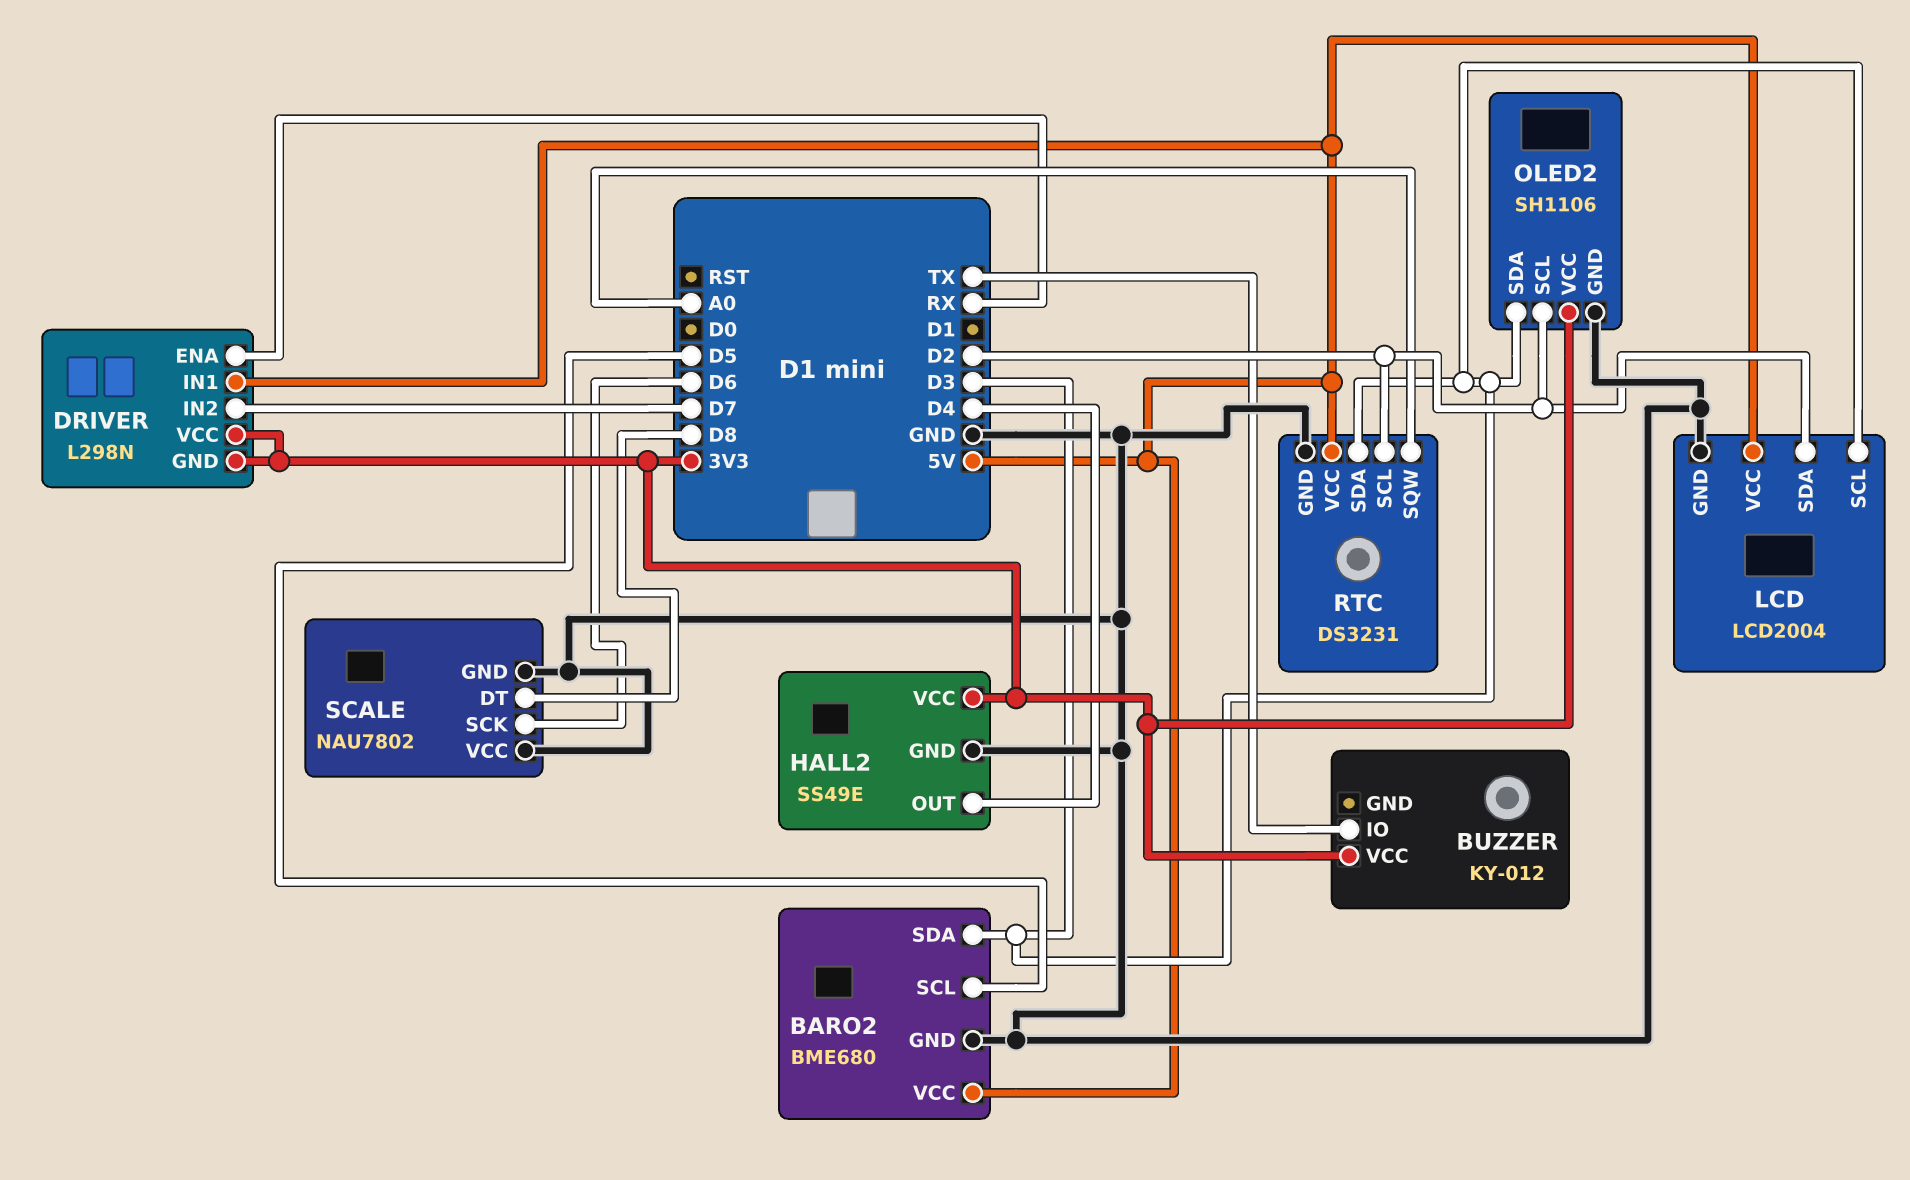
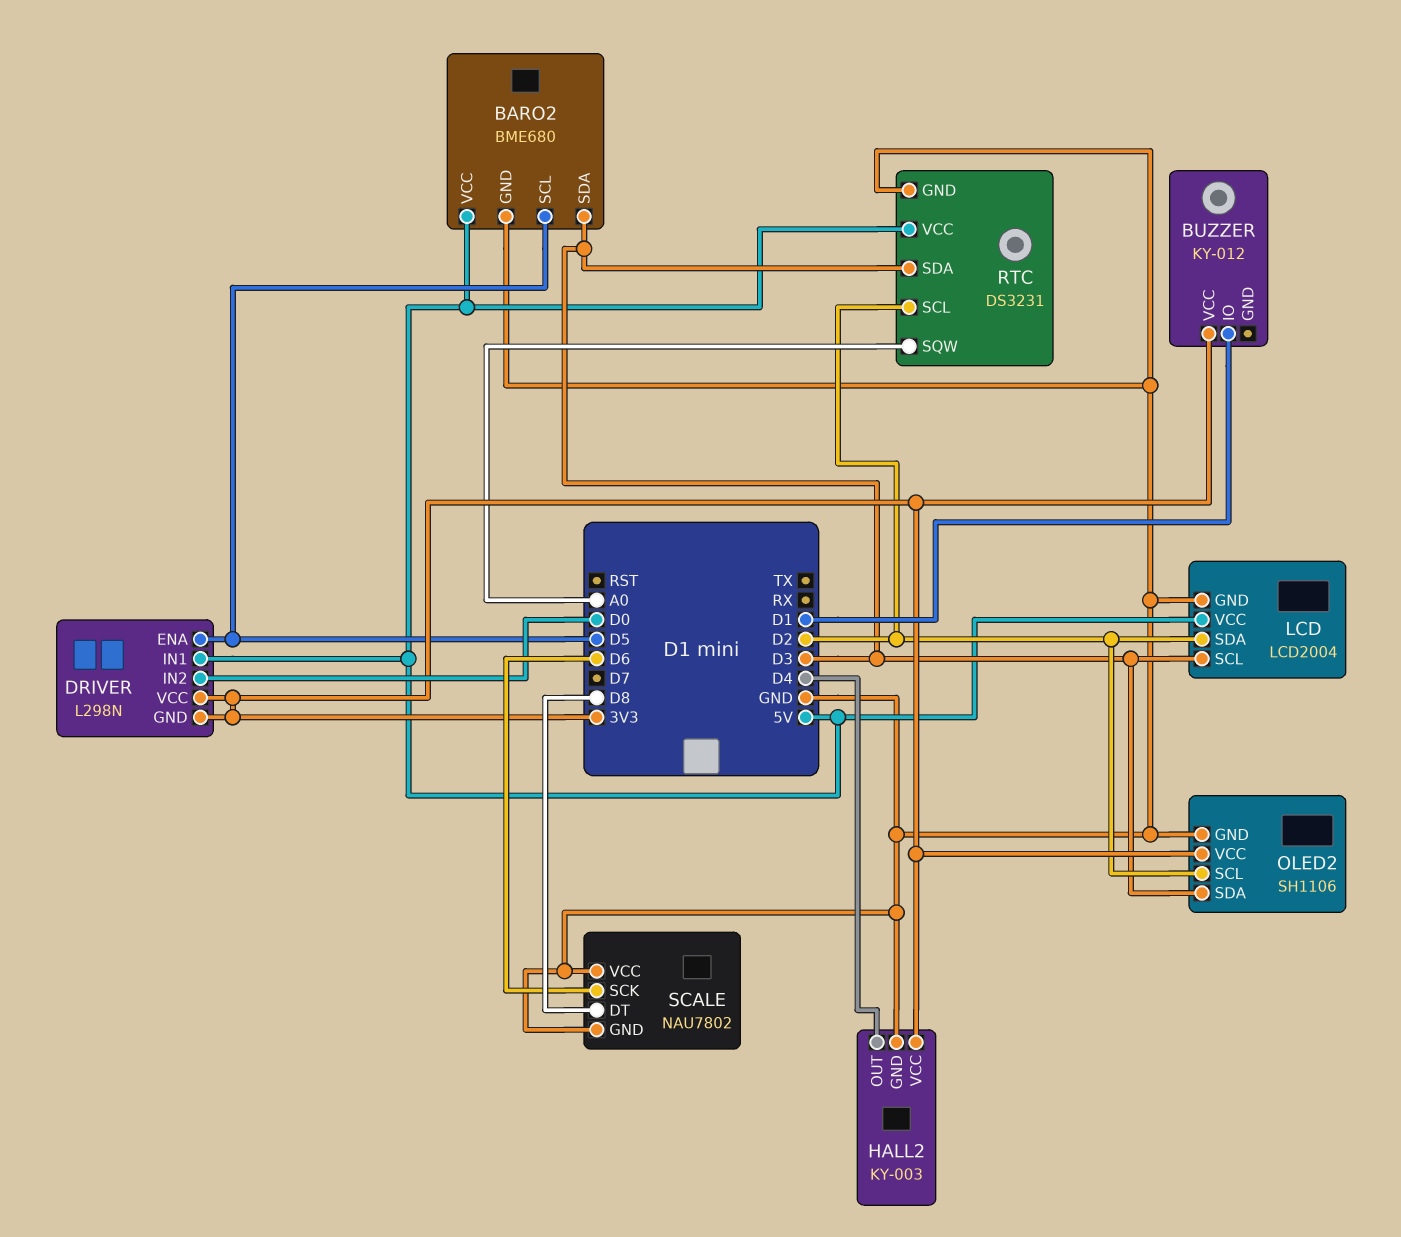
BUZZER pin IO: TX -> D1
DRIVER pin ENA: RX -> D5
DRIVER pin IN2: D7 -> D0
HALL2: SS49E -> KY-003

